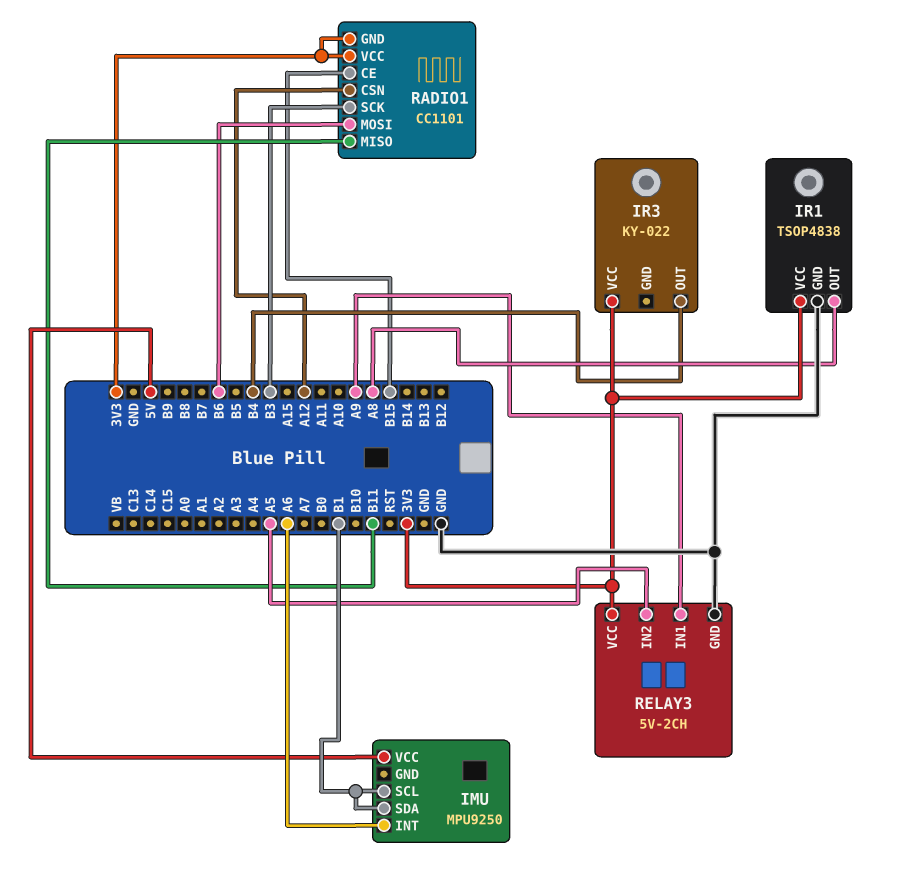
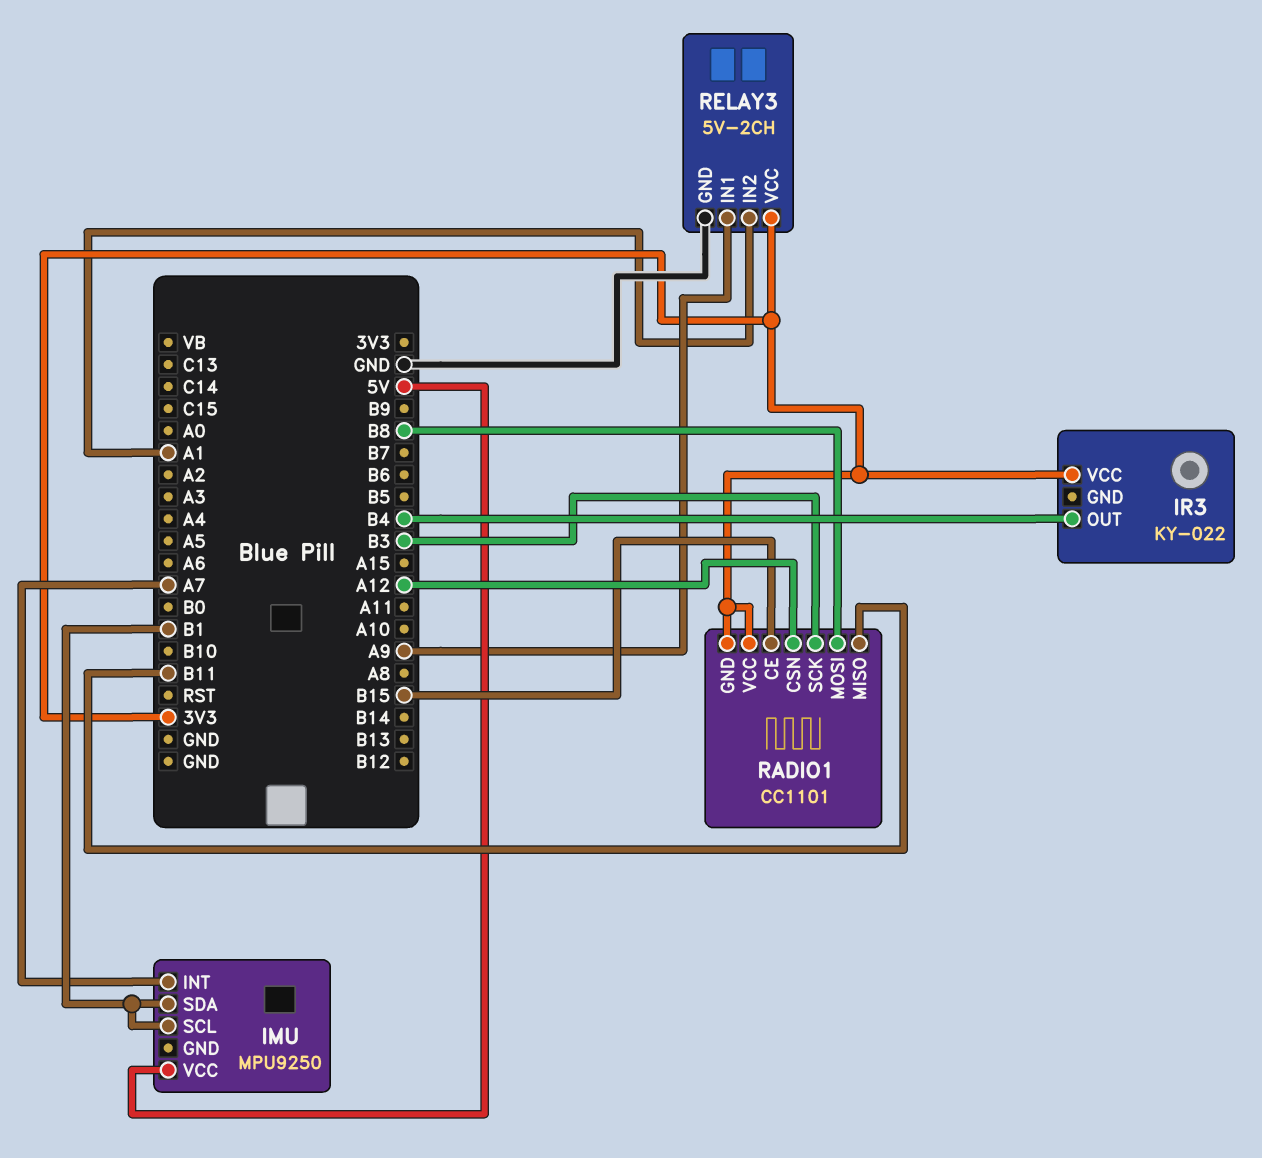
IMU pin INT: A6 -> A7
IR1: TSOP4838 -> none
IR1 pin GND: GND -> none
IR1 pin OUT: A8 -> none
IR1 pin VCC: 3V3 -> none
RADIO1 pin MOSI: B6 -> B8
RELAY3 pin IN2: A5 -> A1

